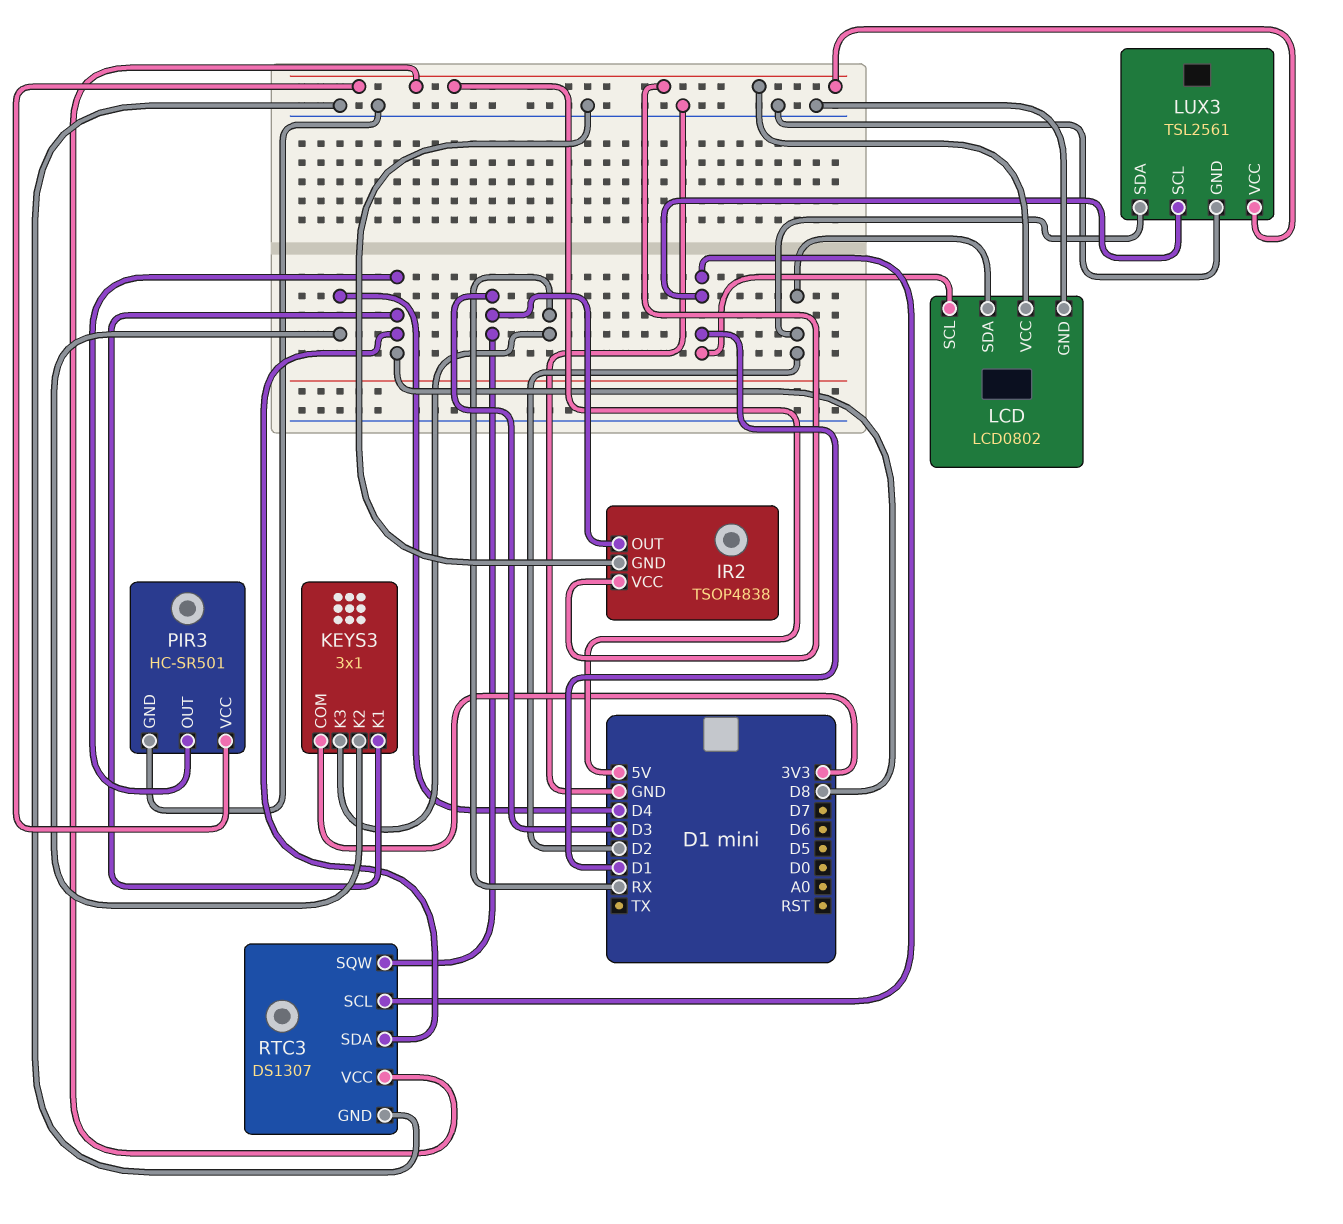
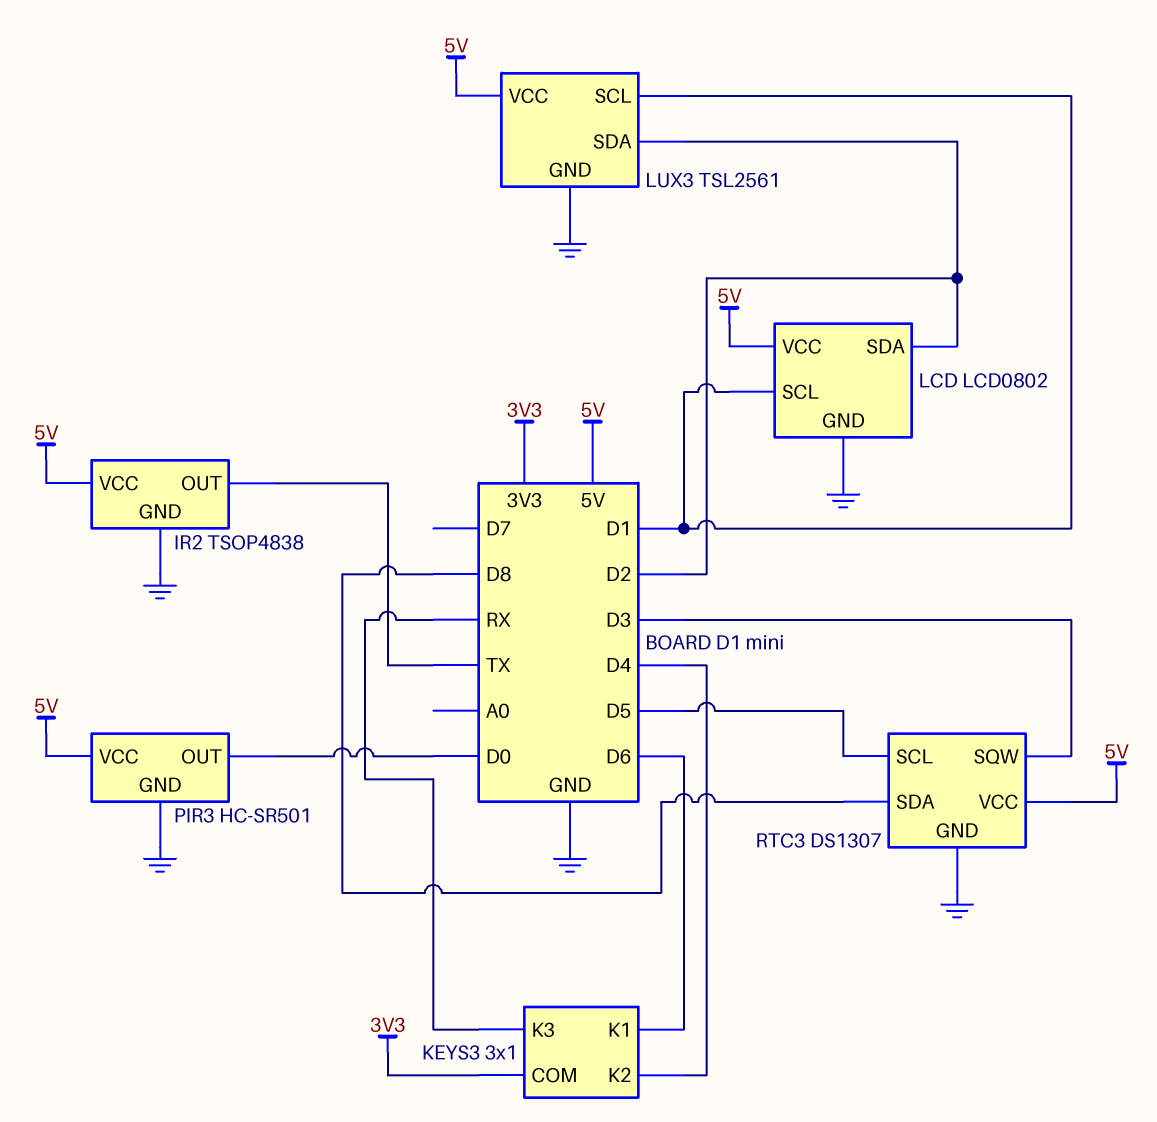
IR2 pin OUT: D3 -> TX
KEYS3 pin K1: D8 -> D6
PIR3 pin OUT: D8 -> D0
RTC3 pin SCL: D1 -> D5

